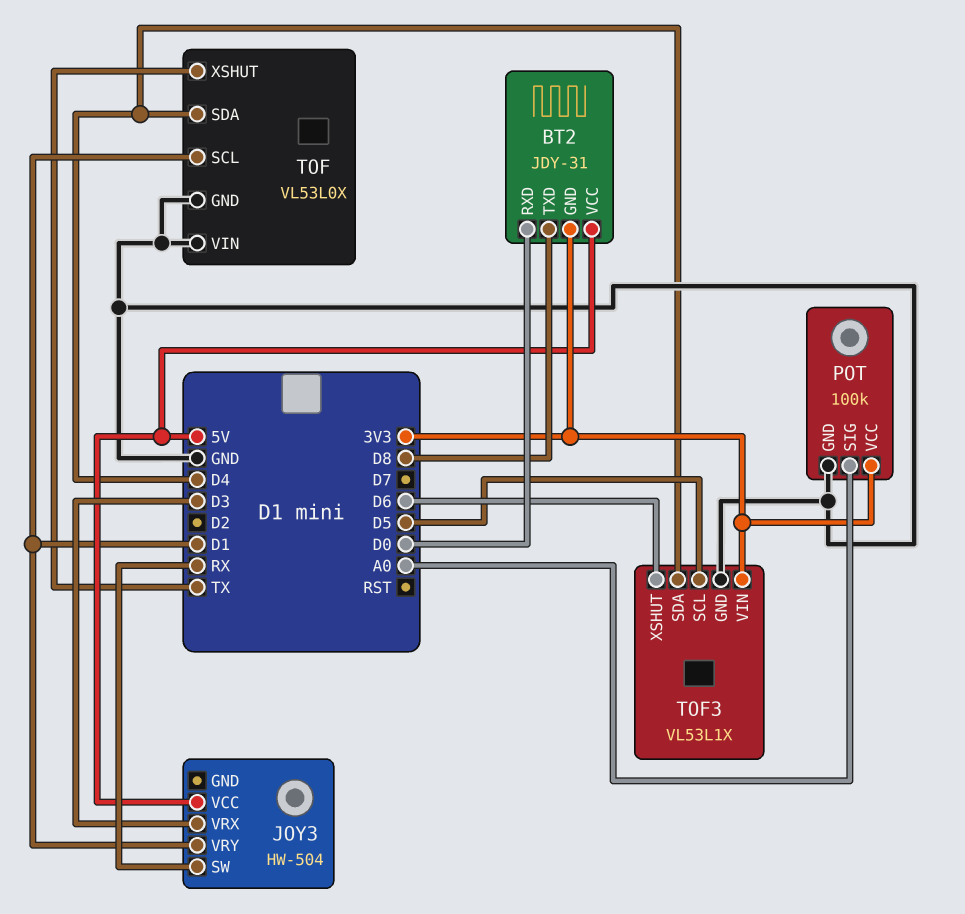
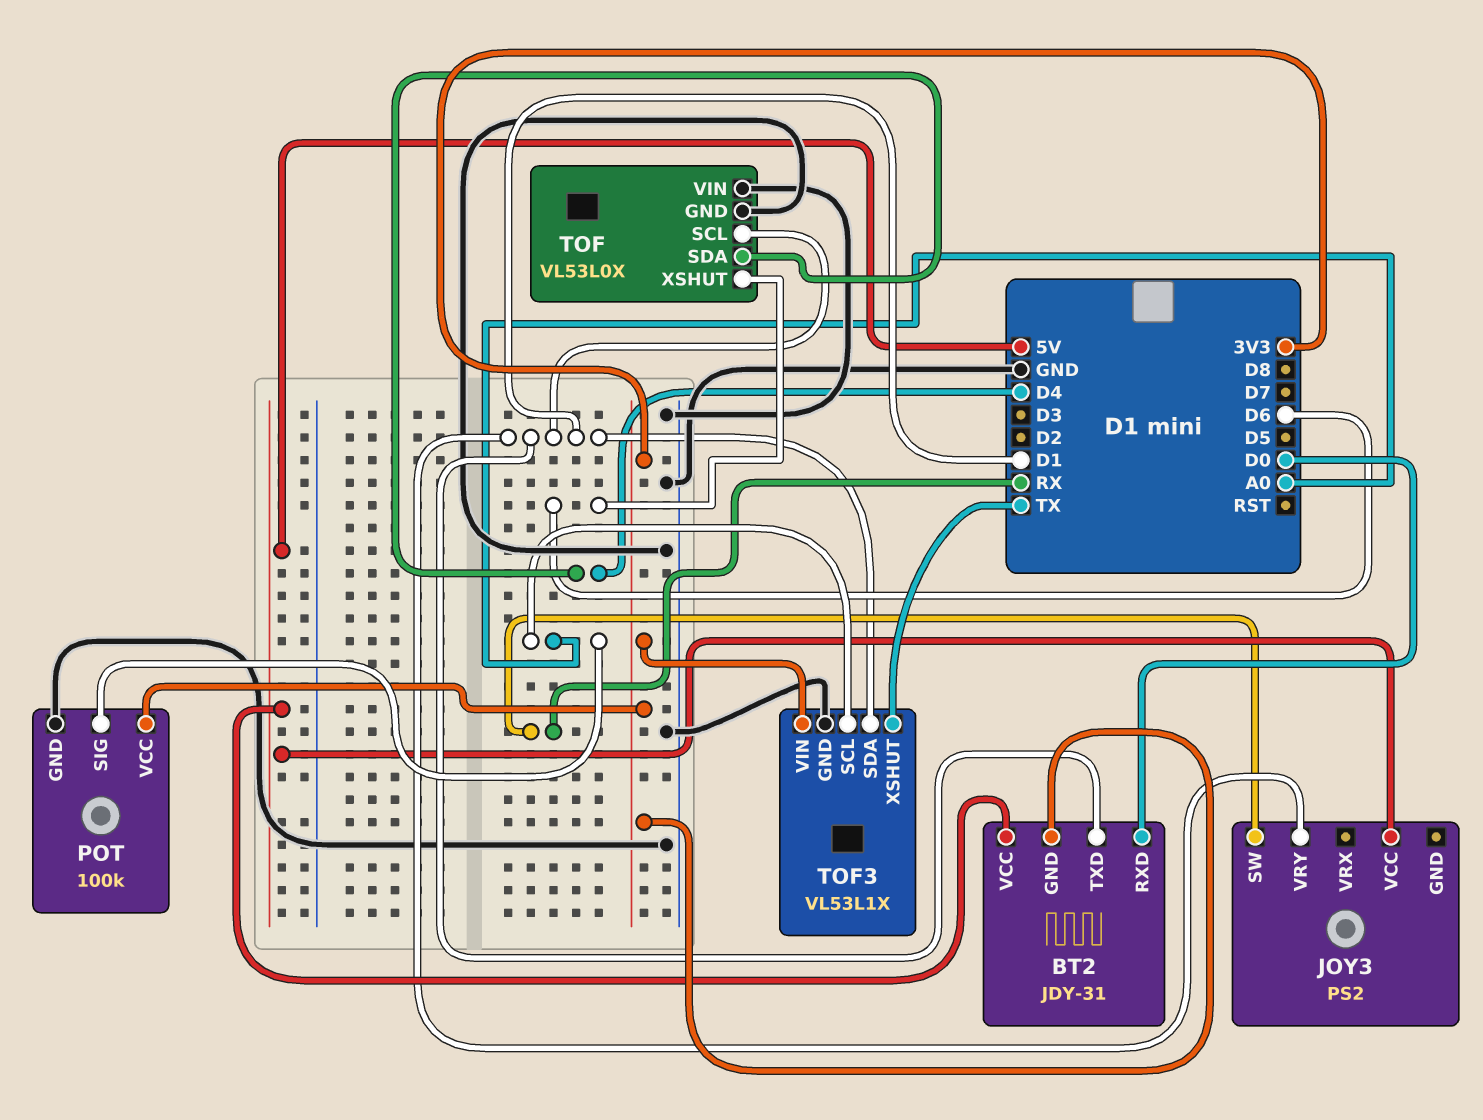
BT2 pin TXD: D8 -> D1
JOY3: HW-504 -> PS2
JOY3 pin VRX: D3 -> none
TOF pin XSHUT: TX -> D6
TOF3 pin SCL: D5 -> A0
TOF3 pin SDA: D4 -> D1
TOF3 pin XSHUT: D6 -> TX

